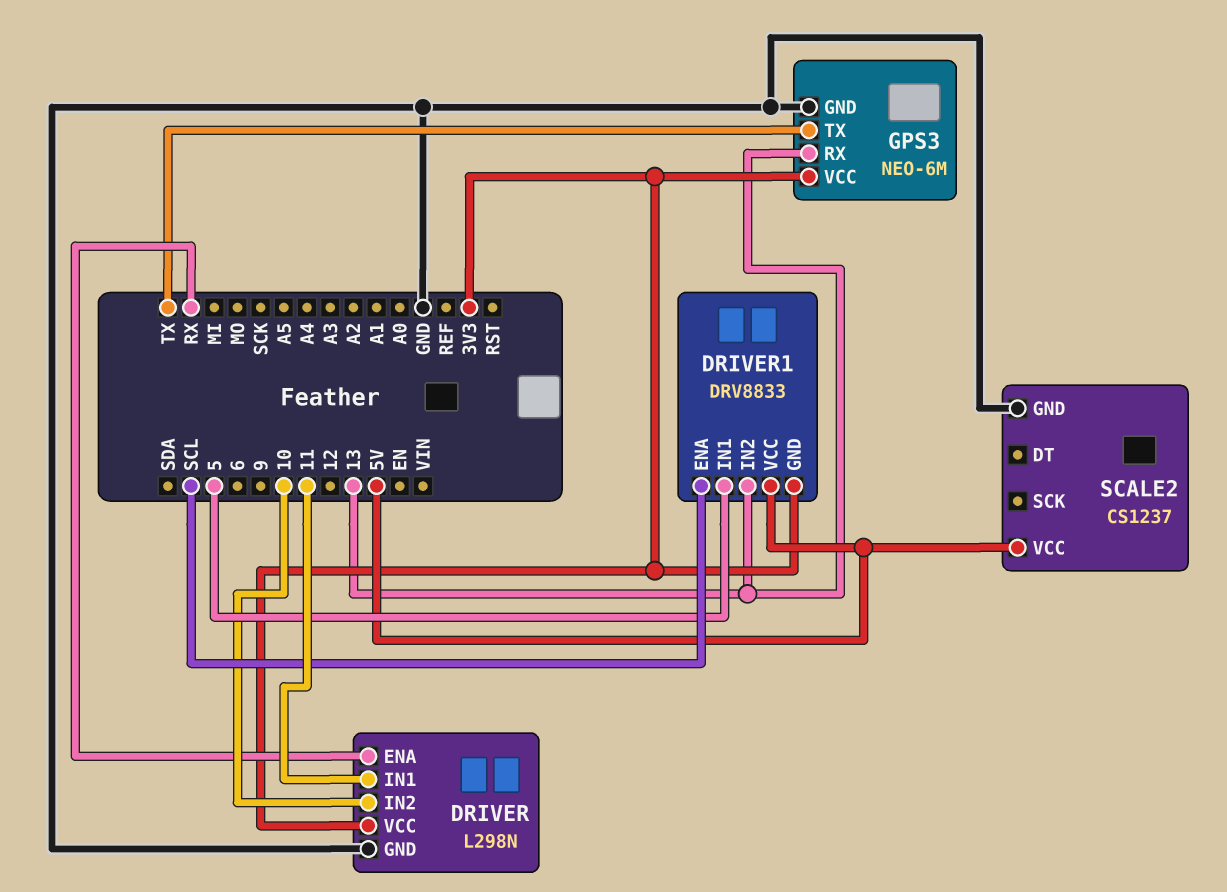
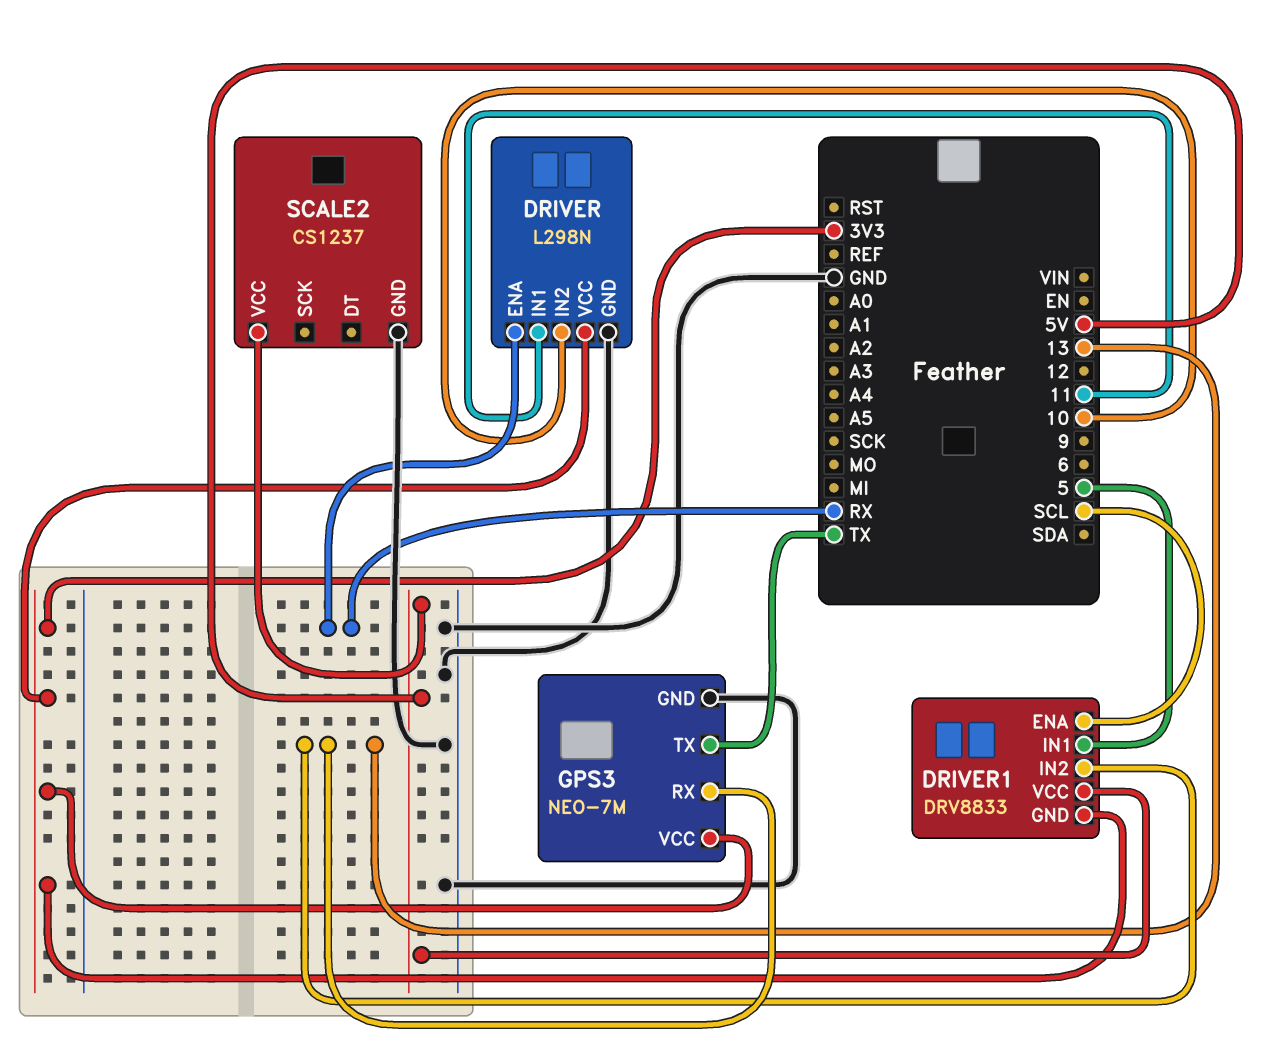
GPS3: NEO-6M -> NEO-7M

